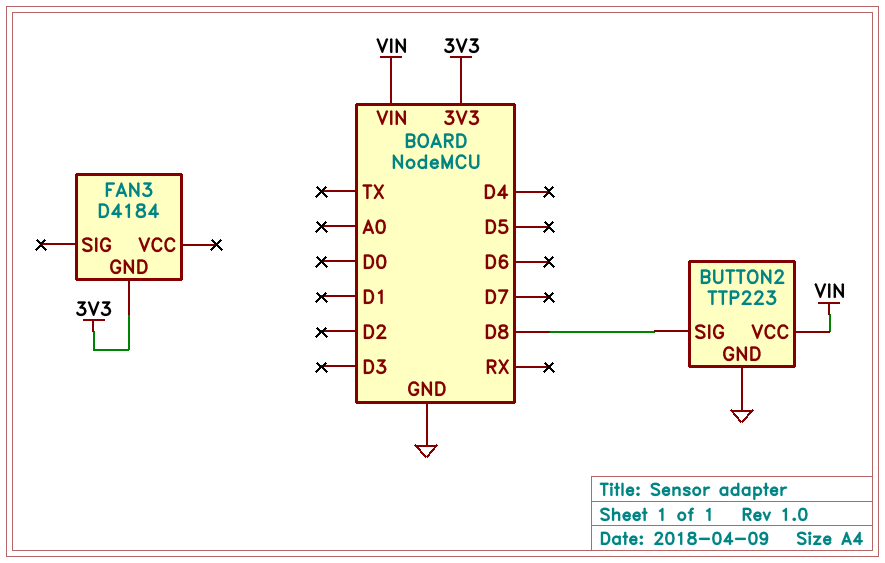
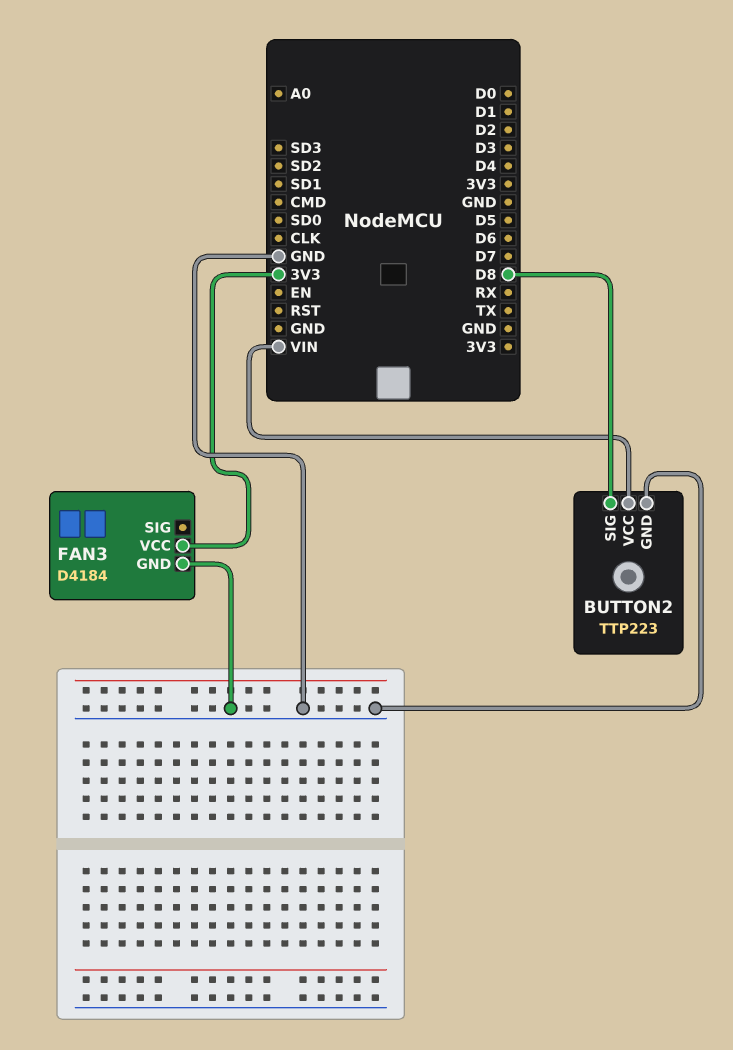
FAN3 pin GND: 3V3 -> GND
FAN3 pin VCC: none -> 3V3

